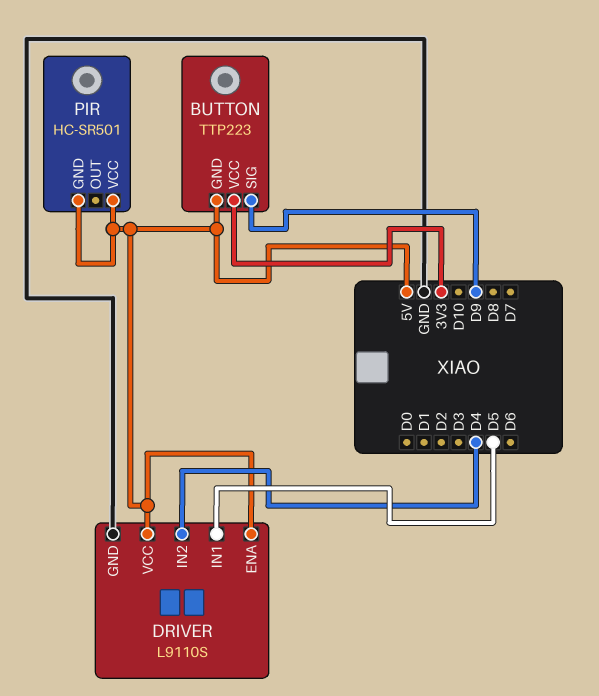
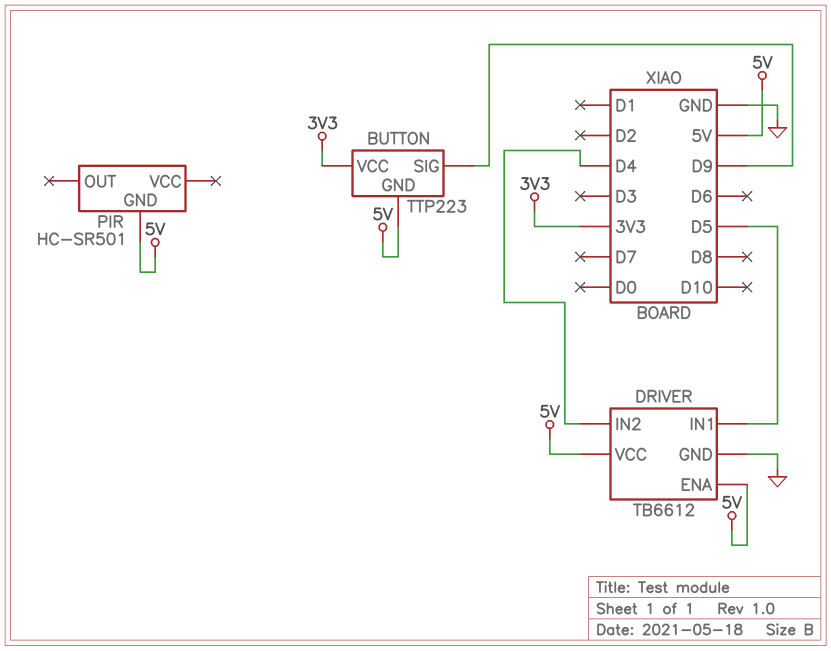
DRIVER: L9110S -> TB6612
PIR pin VCC: 5V -> none

